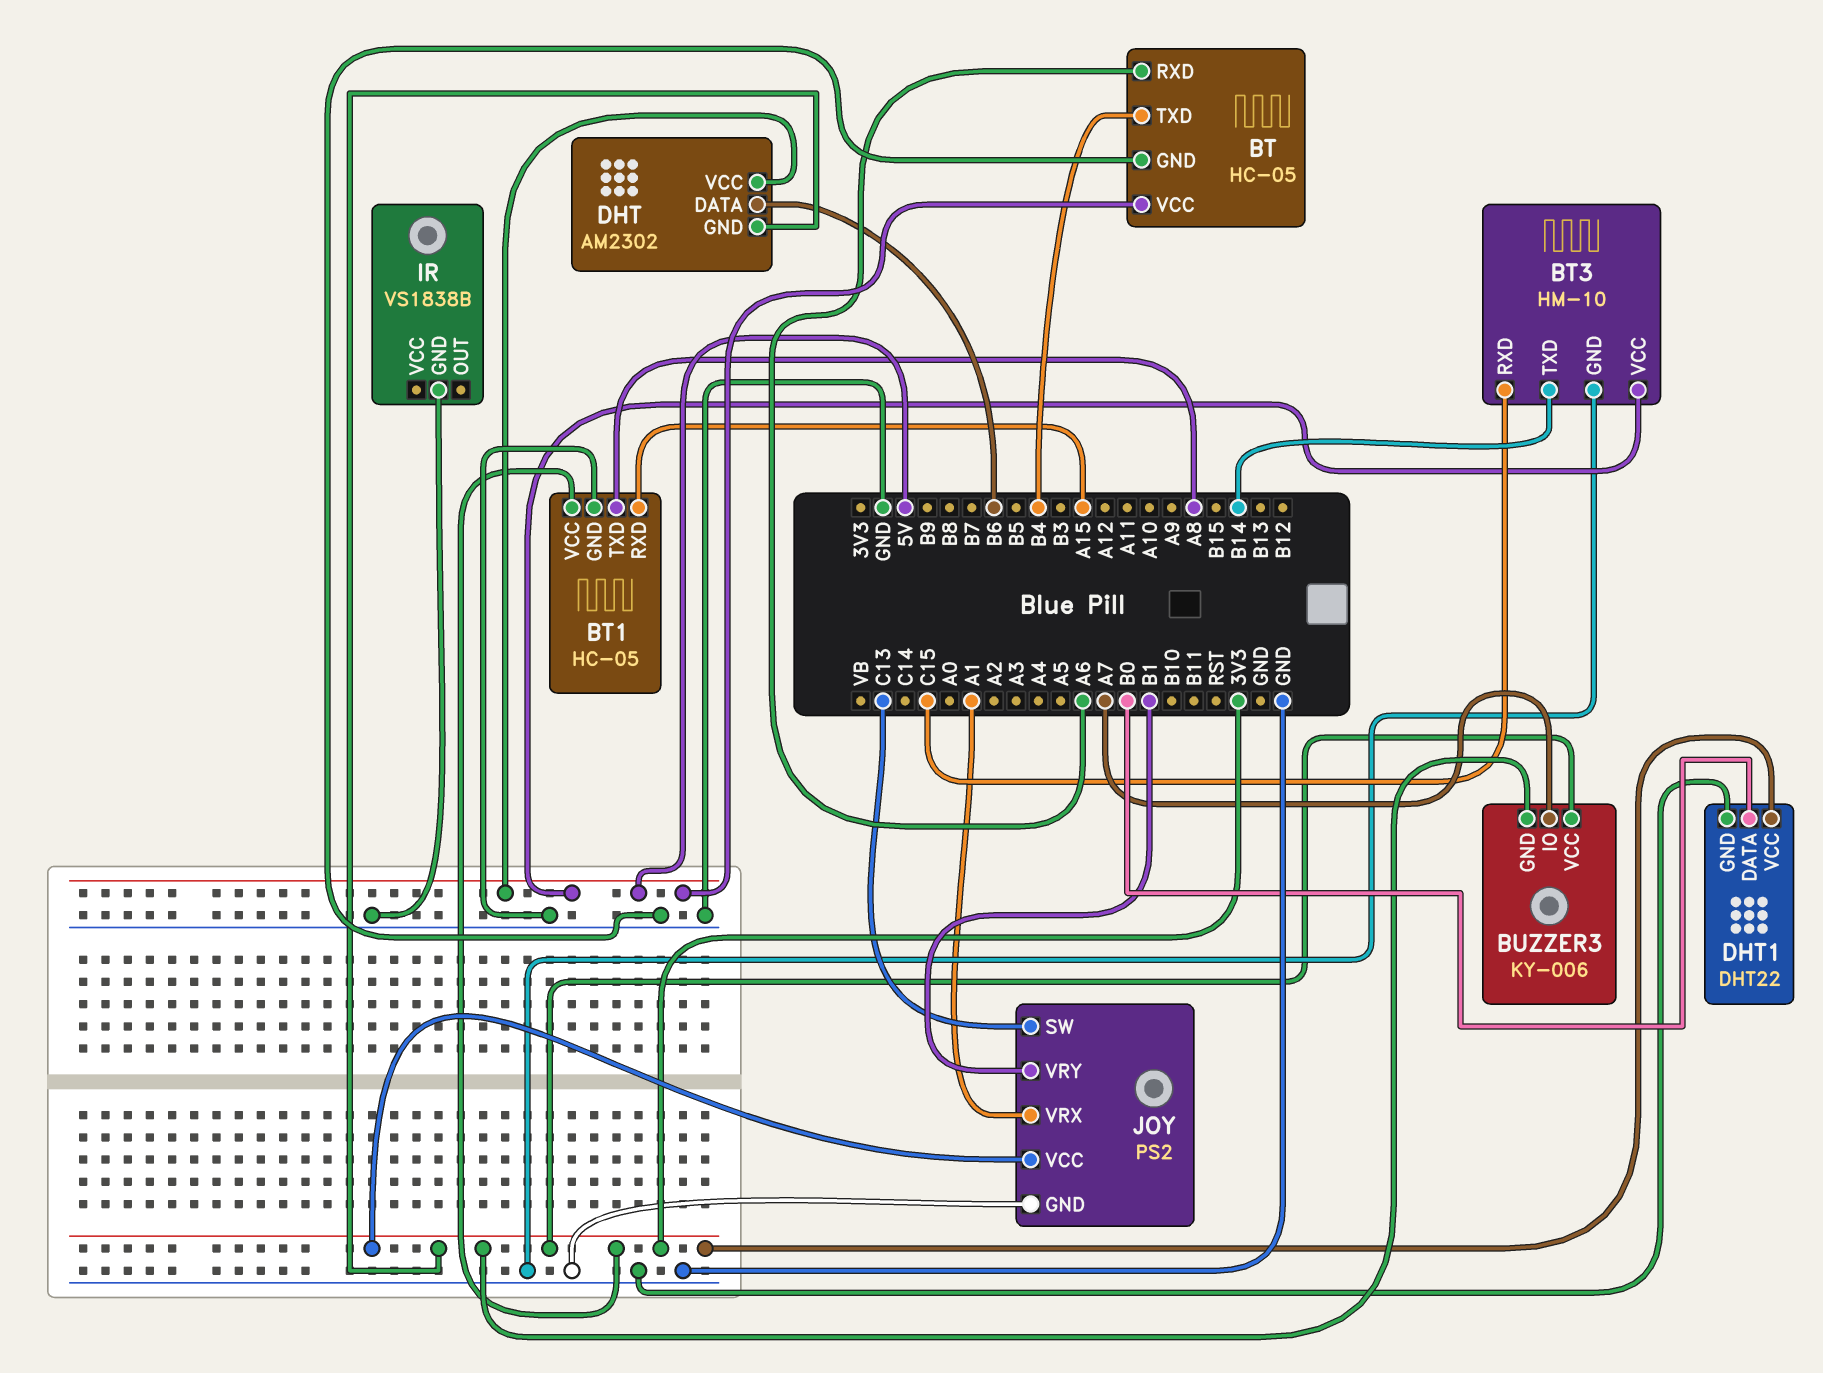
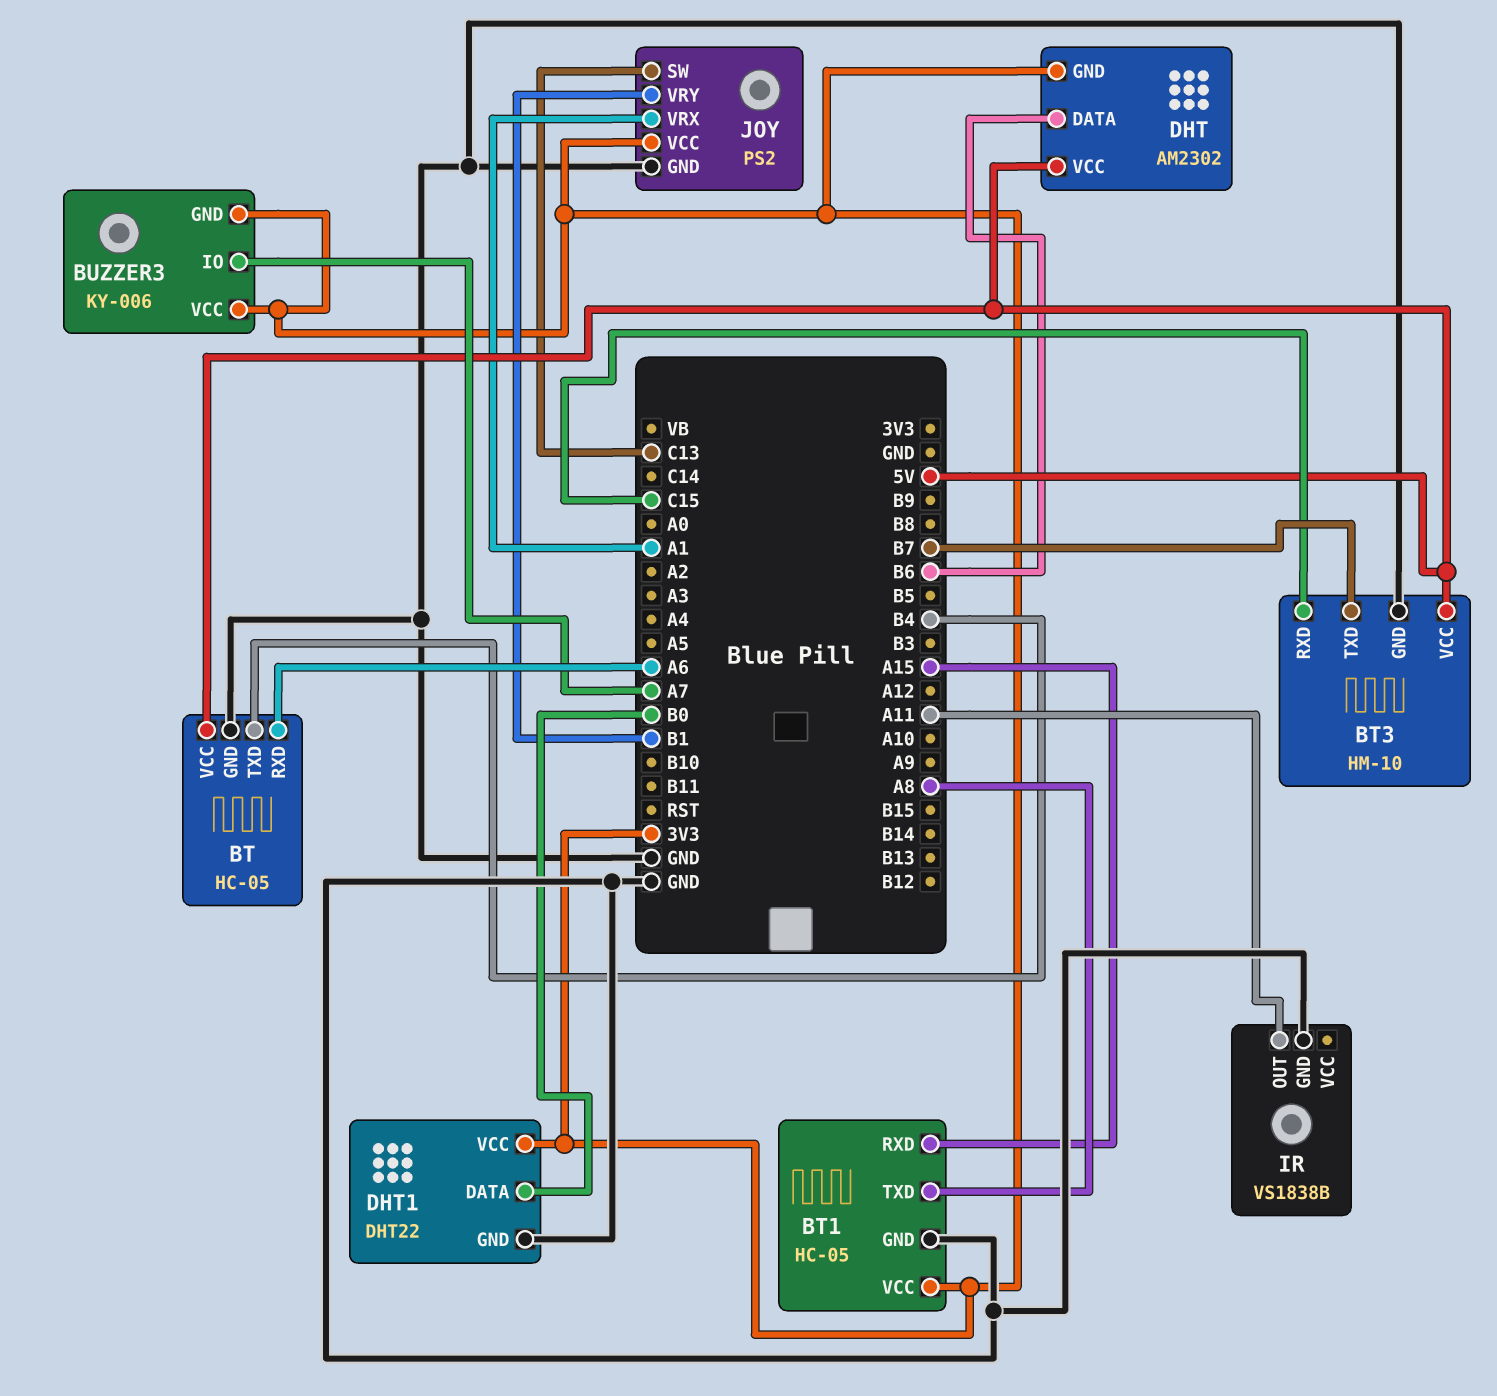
BT3 pin TXD: B14 -> B7
IR pin OUT: none -> A11

